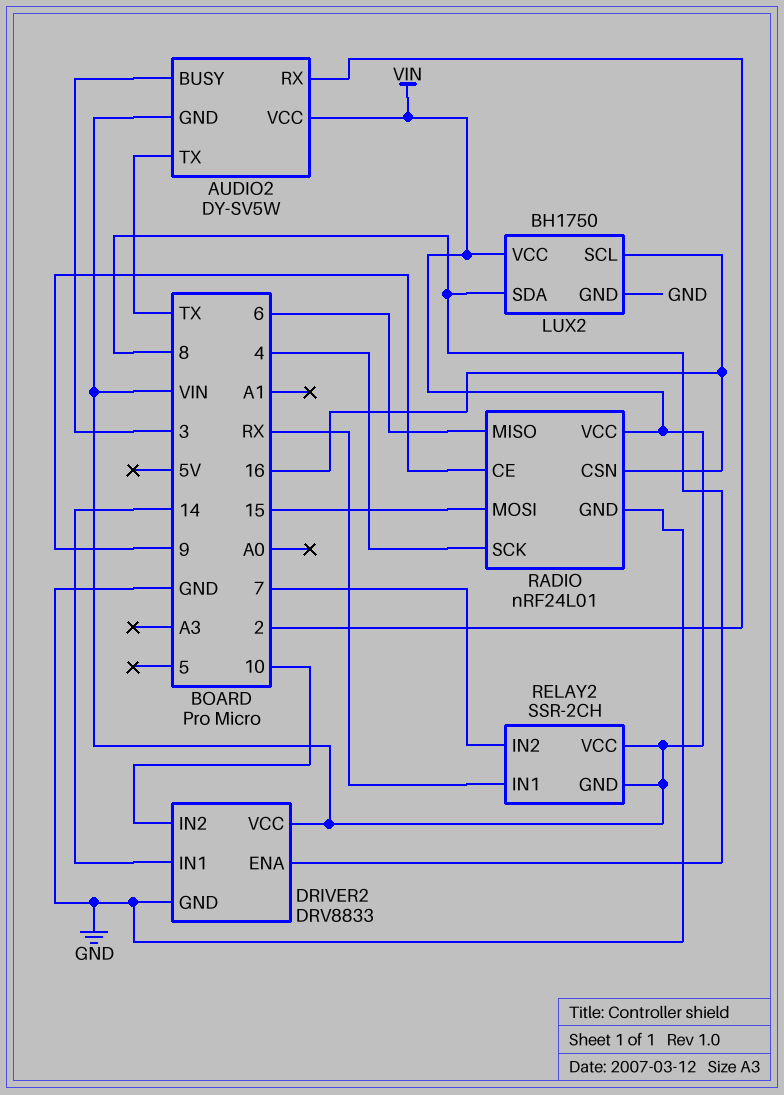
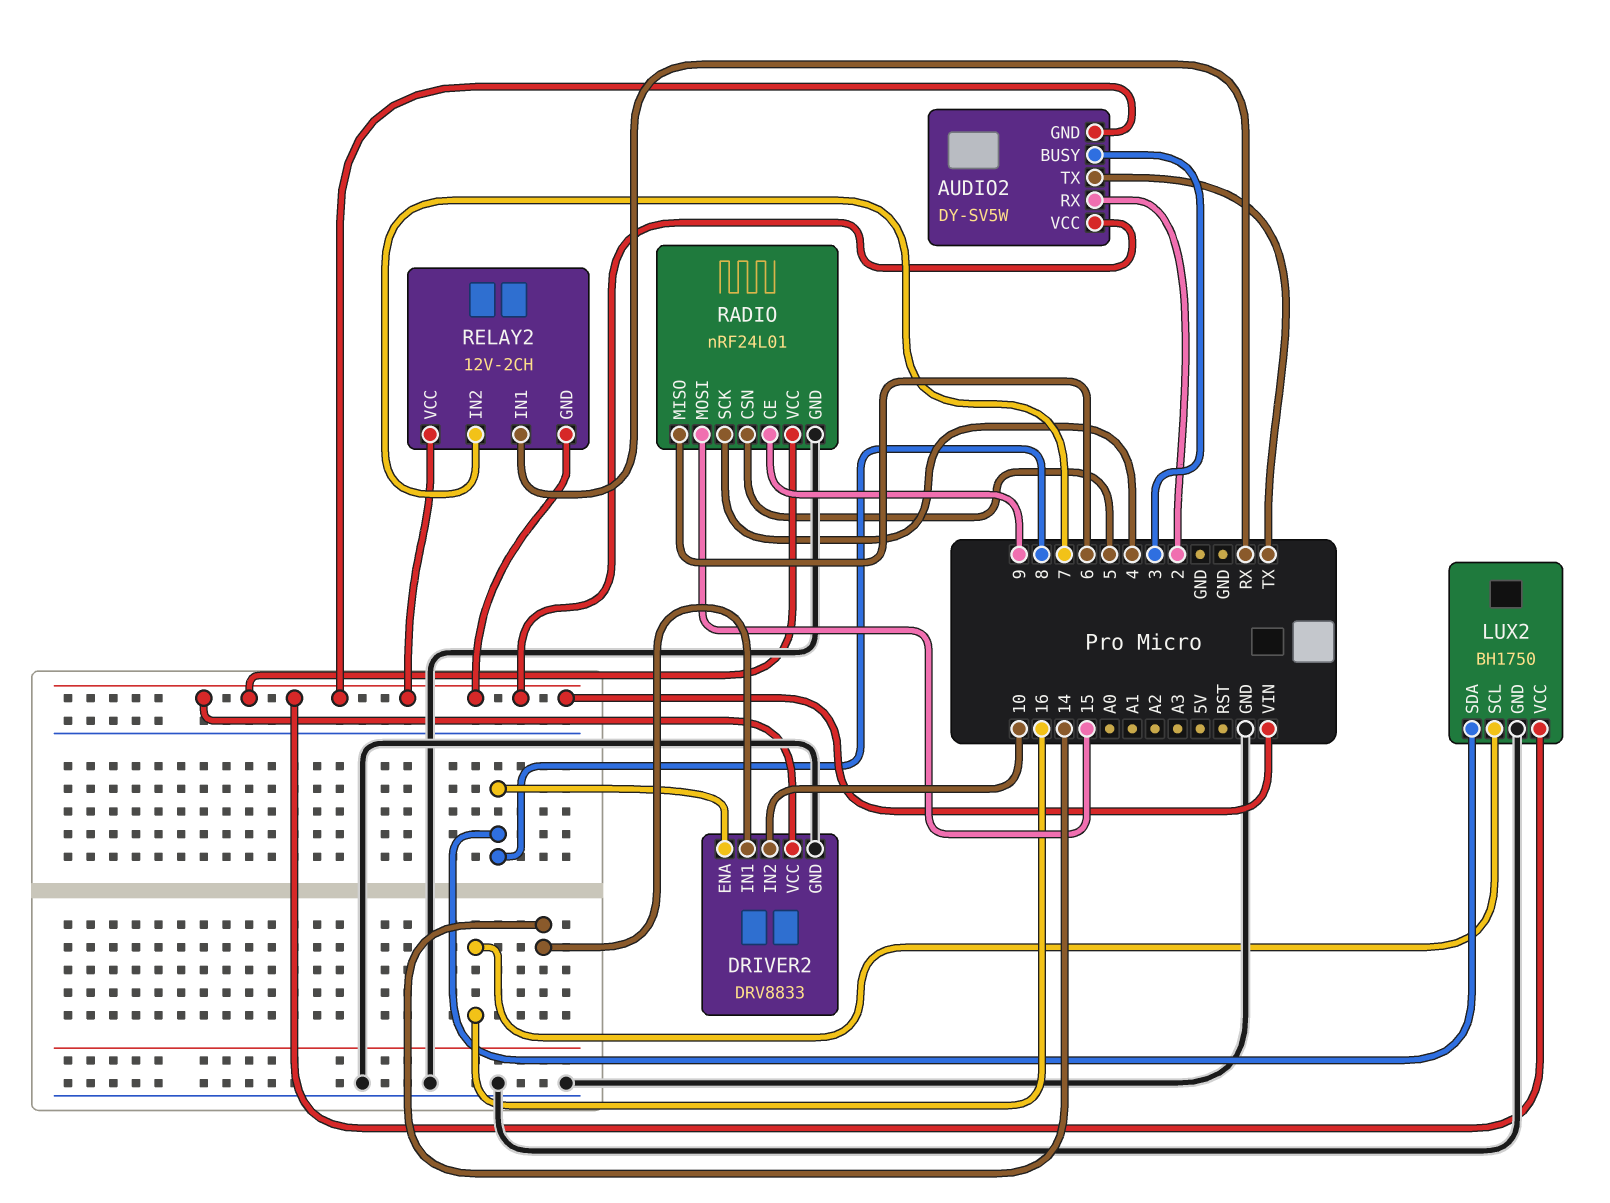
RADIO pin CSN: 16 -> 5
RELAY2: SSR-2CH -> 12V-2CH

